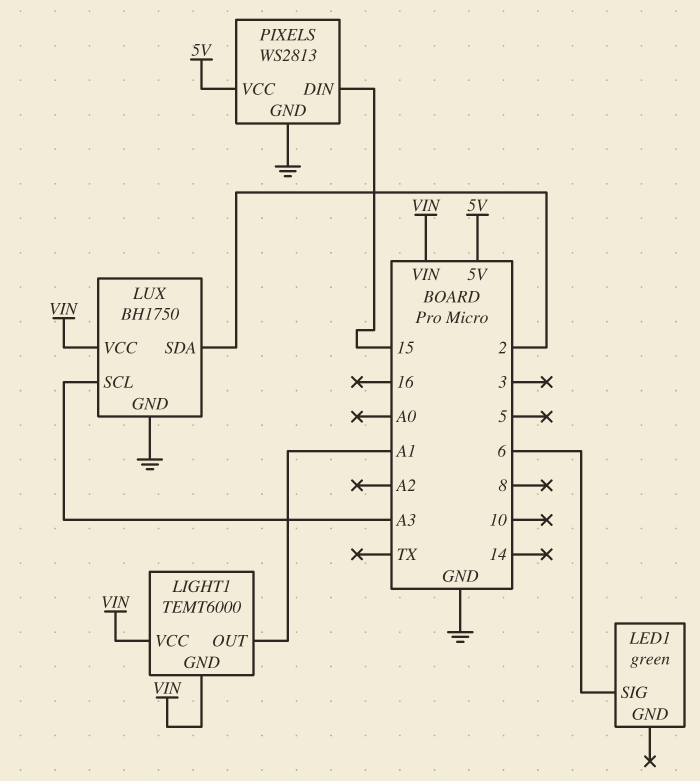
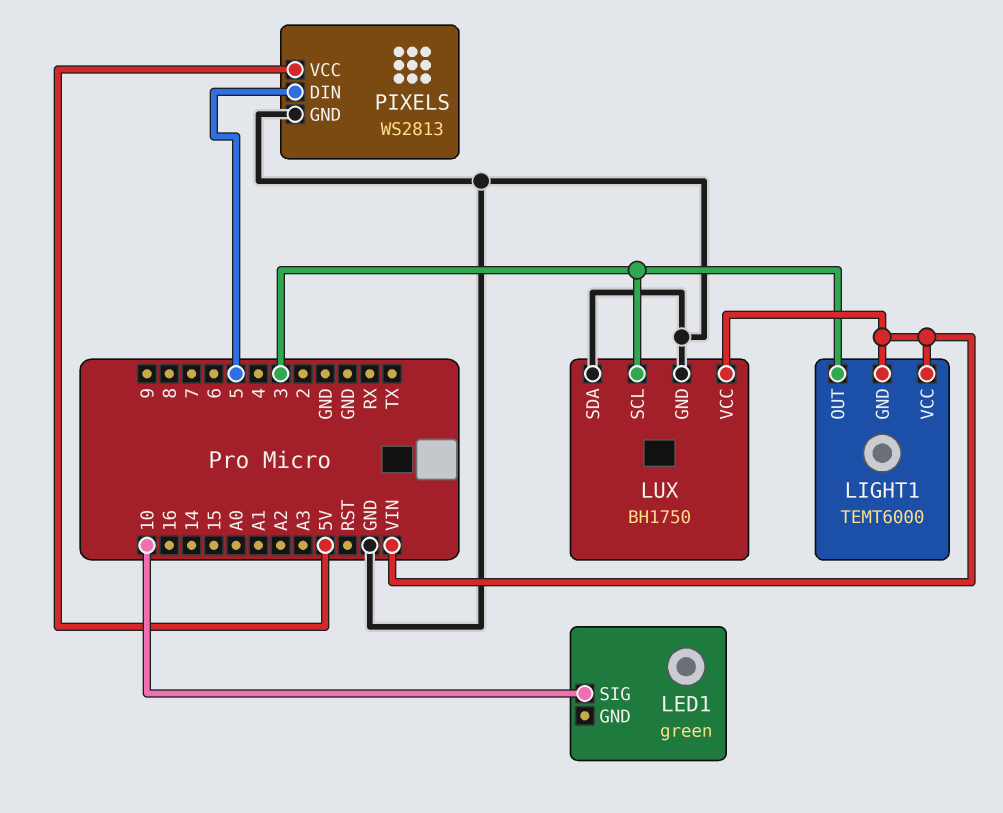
LED1 pin SIG: 6 -> 10
LIGHT1 pin OUT: A1 -> 3
LUX pin SCL: A3 -> 3
LUX pin SDA: 2 -> GND
PIXELS pin DIN: 15 -> 5

